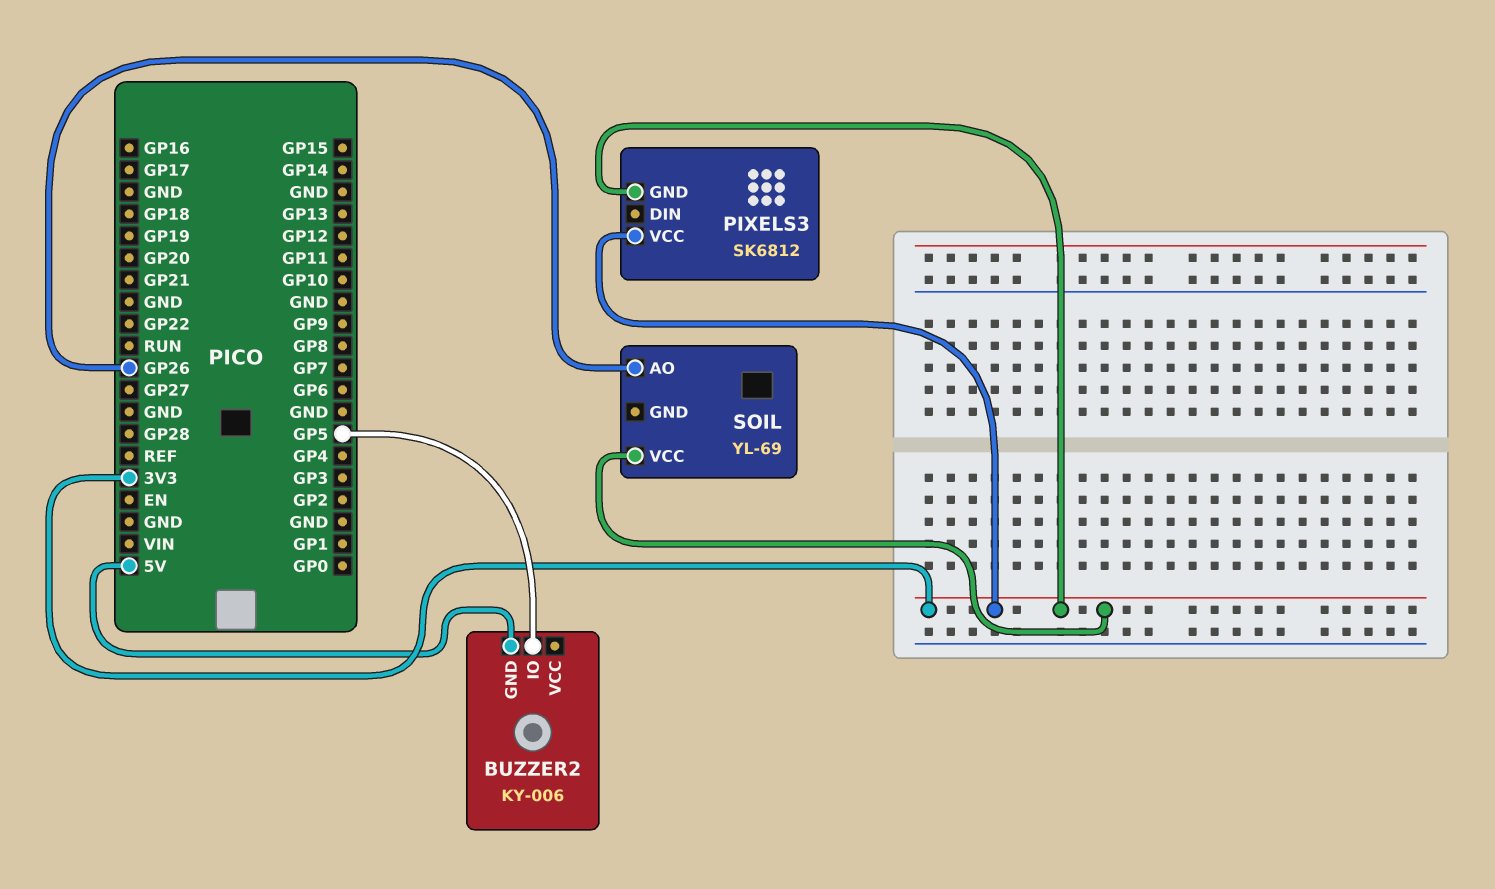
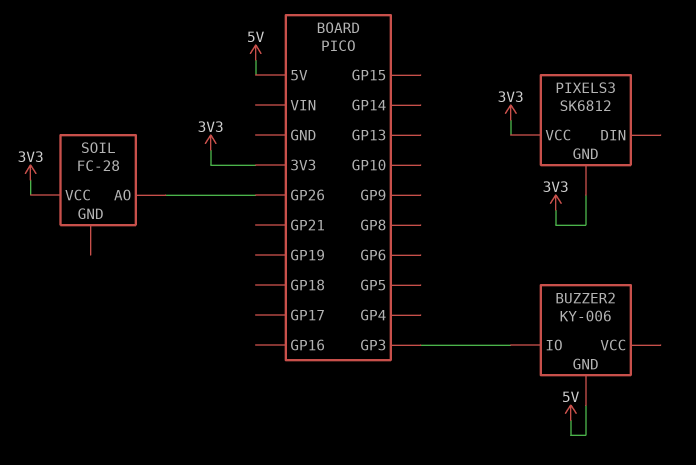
BUZZER2 pin IO: GP5 -> GP3
SOIL: YL-69 -> FC-28

